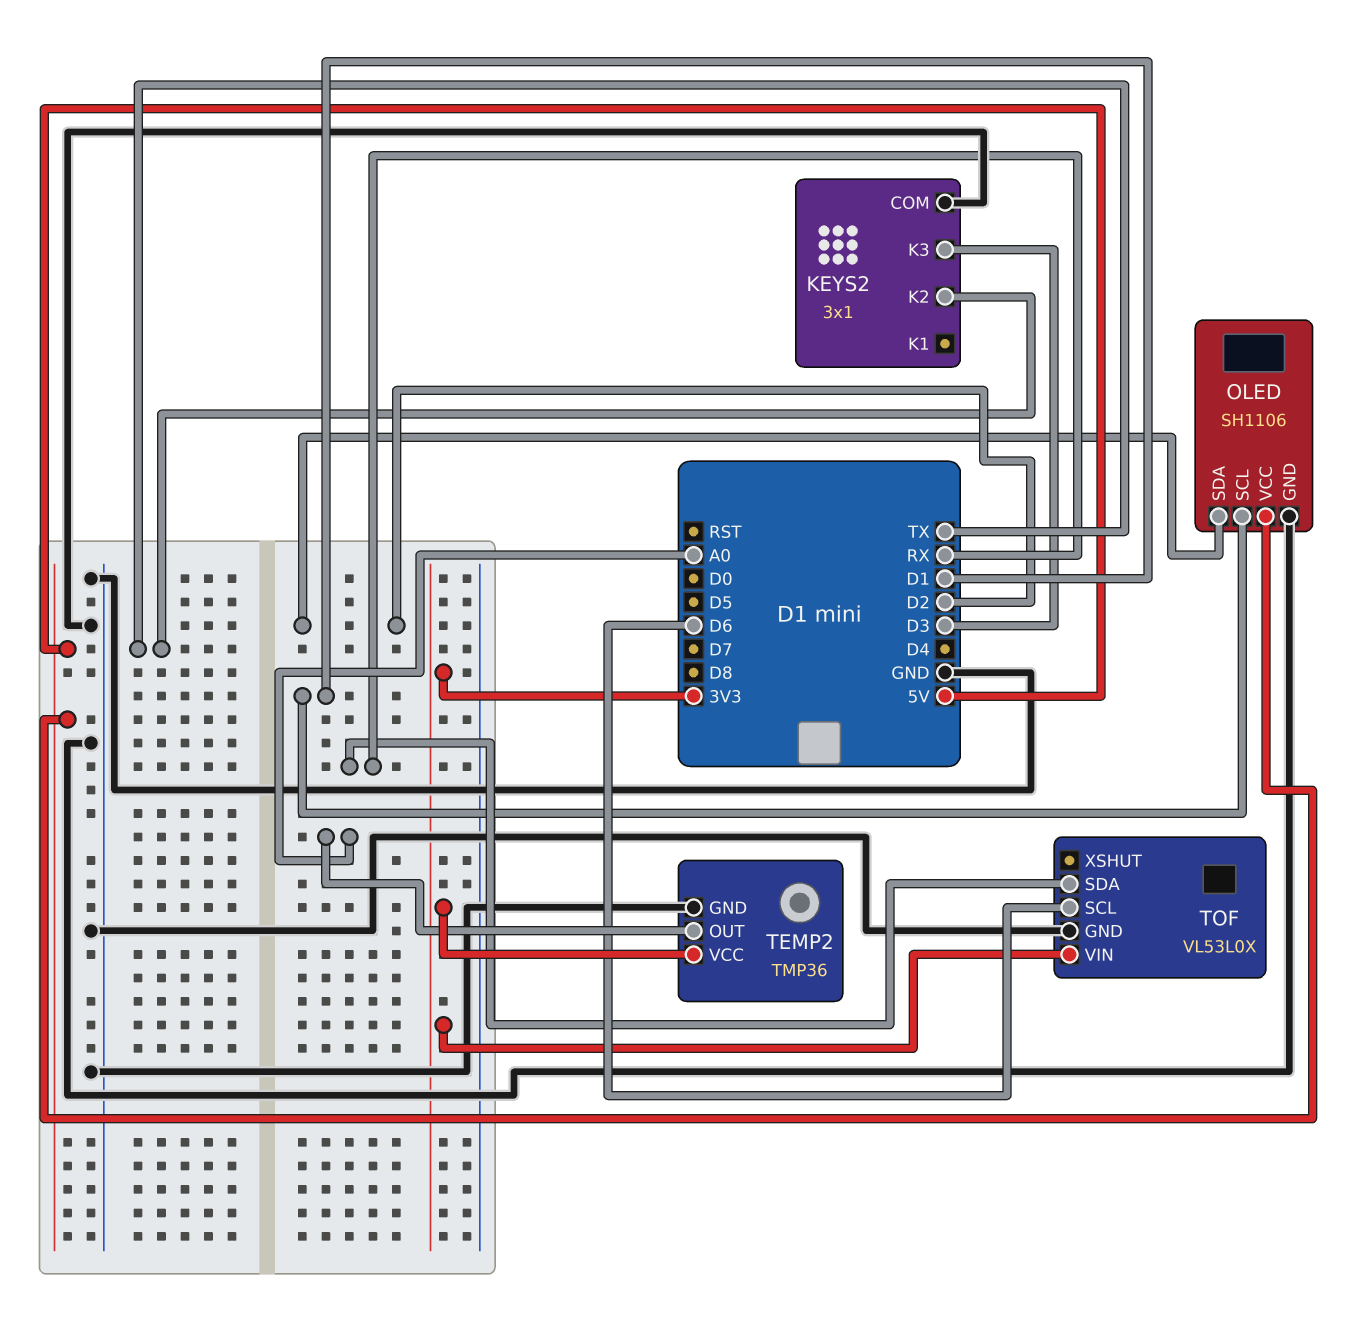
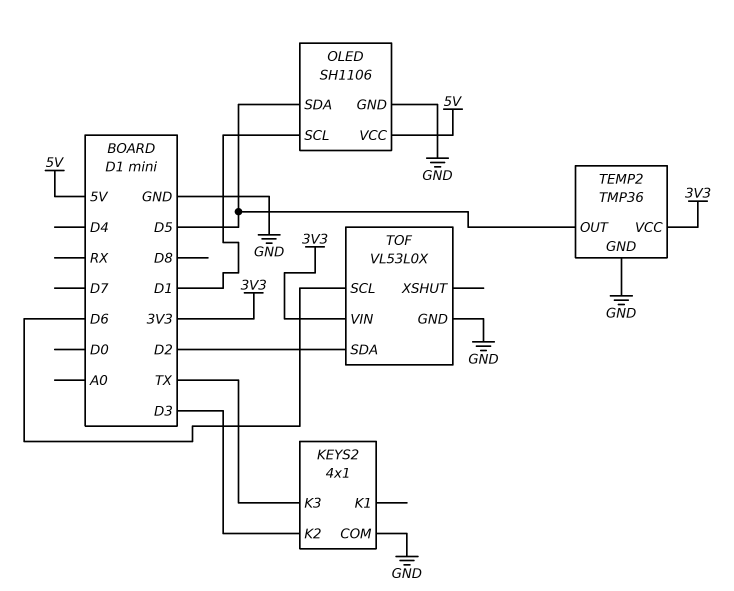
KEYS2: 3x1 -> 4x1
KEYS2 pin K2: TX -> D3
KEYS2 pin K3: D3 -> TX
OLED pin SDA: D2 -> D5
TEMP2 pin OUT: A0 -> D5
TOF pin SDA: RX -> D2

